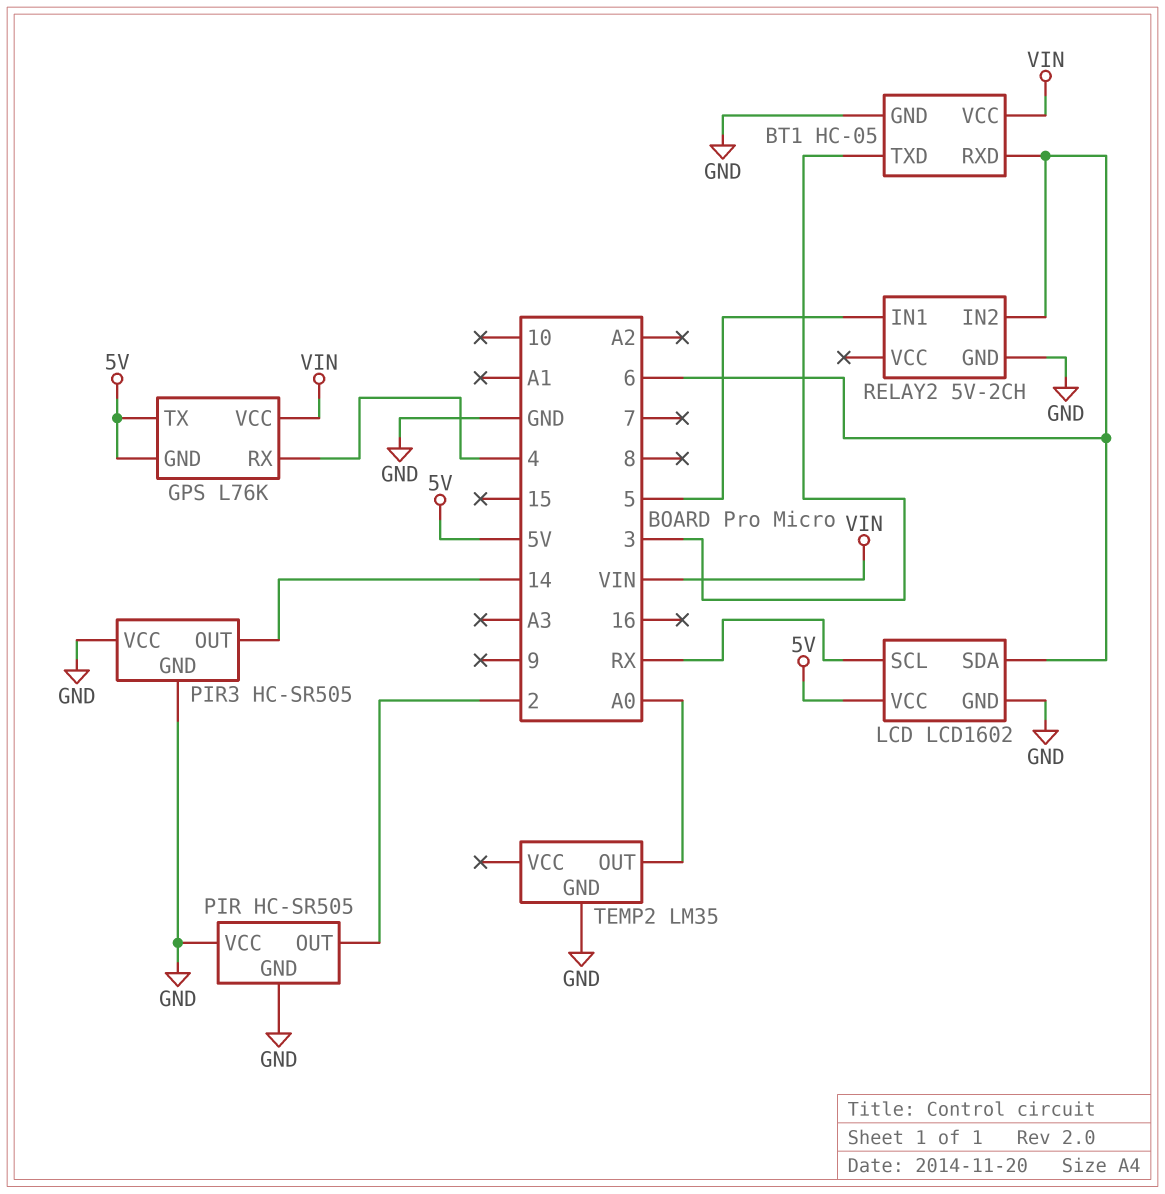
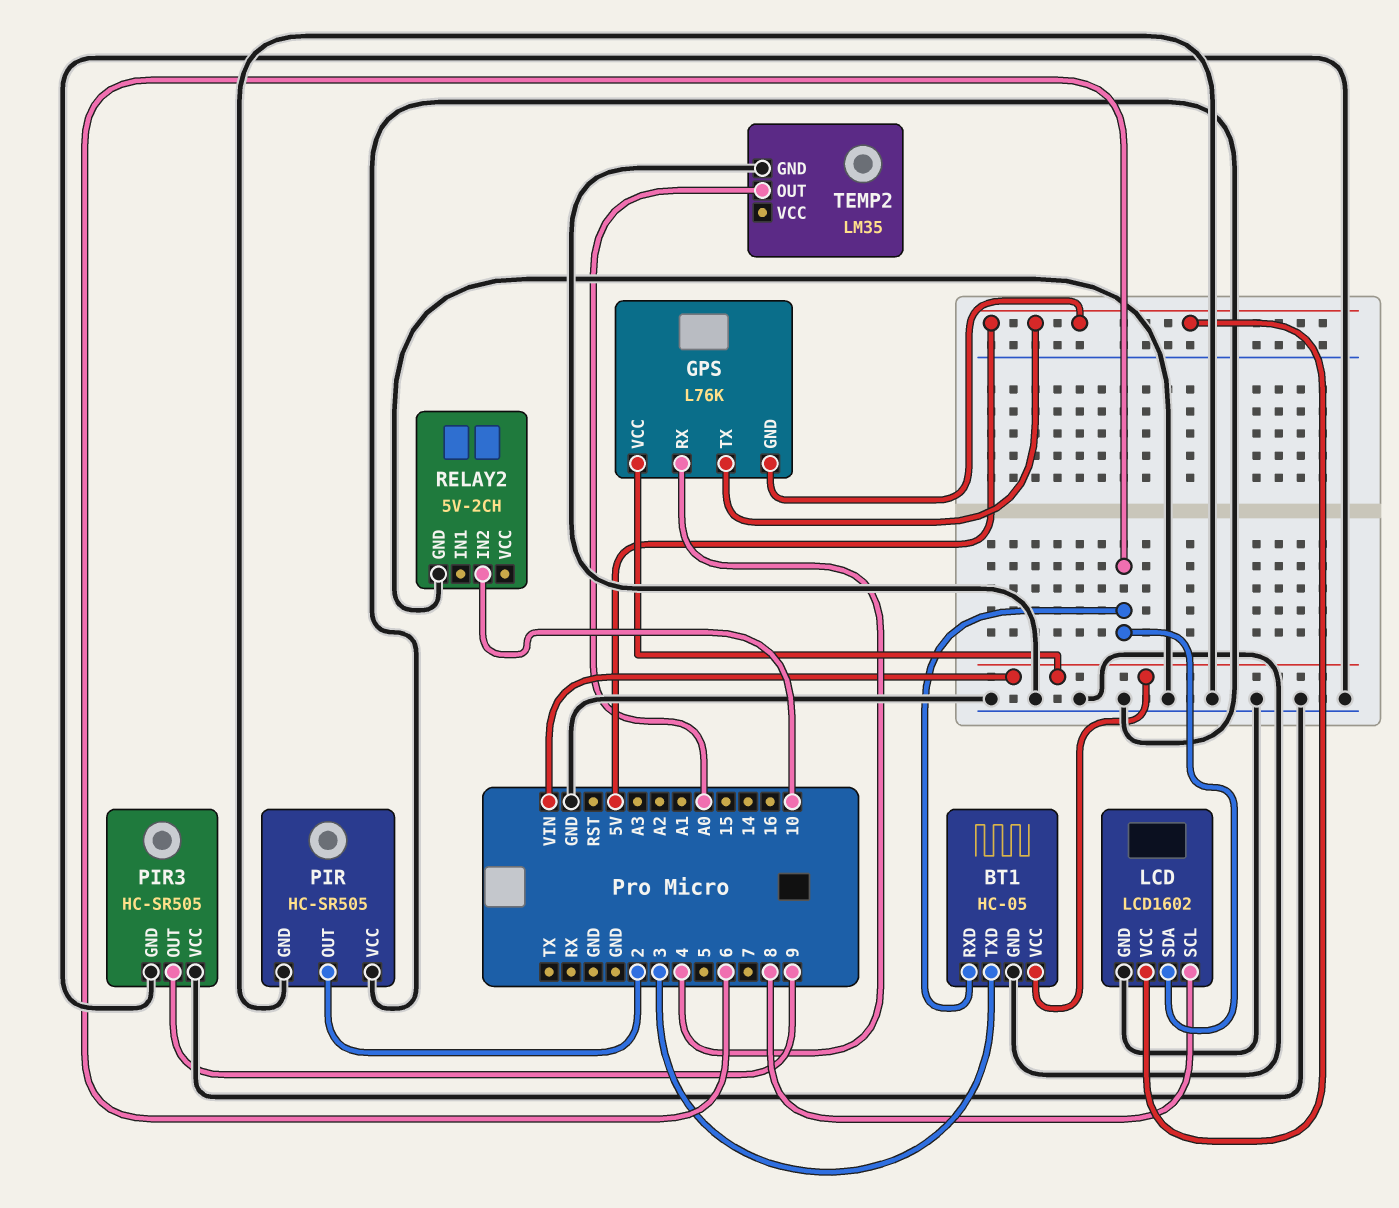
LCD pin SCL: RX -> 8
PIR3 pin OUT: 14 -> 9
RELAY2 pin IN1: 5 -> none
RELAY2 pin IN2: 6 -> 10

